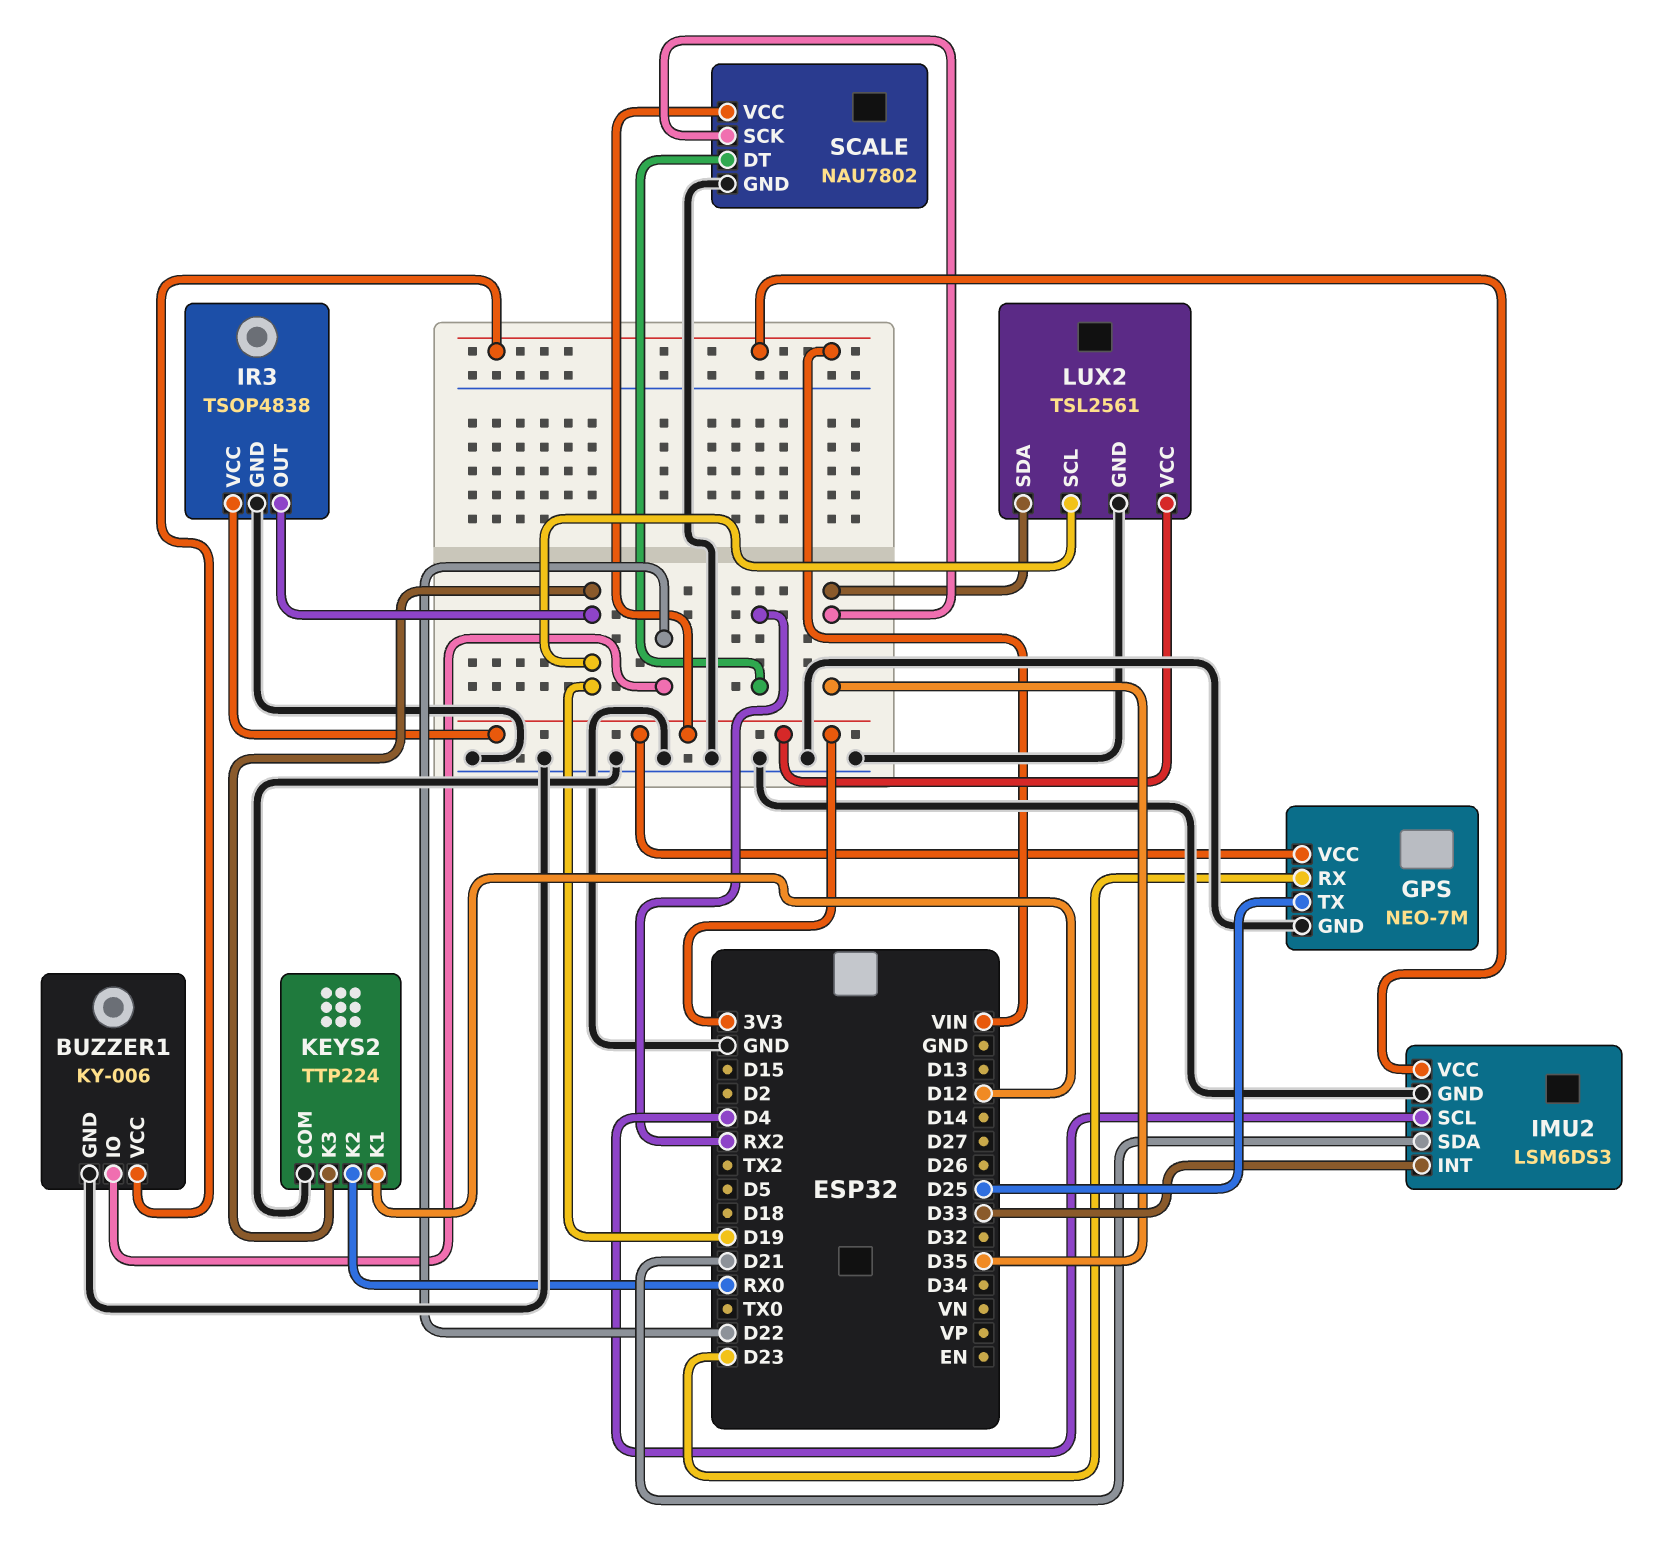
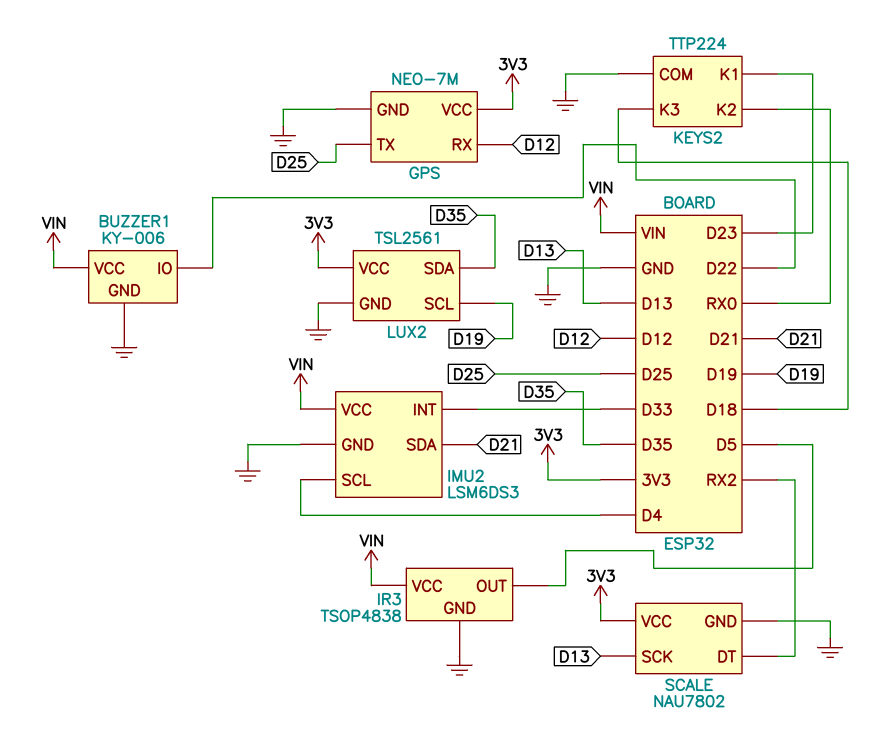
GPS pin RX: D23 -> D12
IR3 pin OUT: D19 -> D5
IR3 pin VCC: 3V3 -> VIN
KEYS2 pin K1: D12 -> D23
KEYS2 pin K3: D19 -> D18
SCALE pin SCK: D35 -> D13

